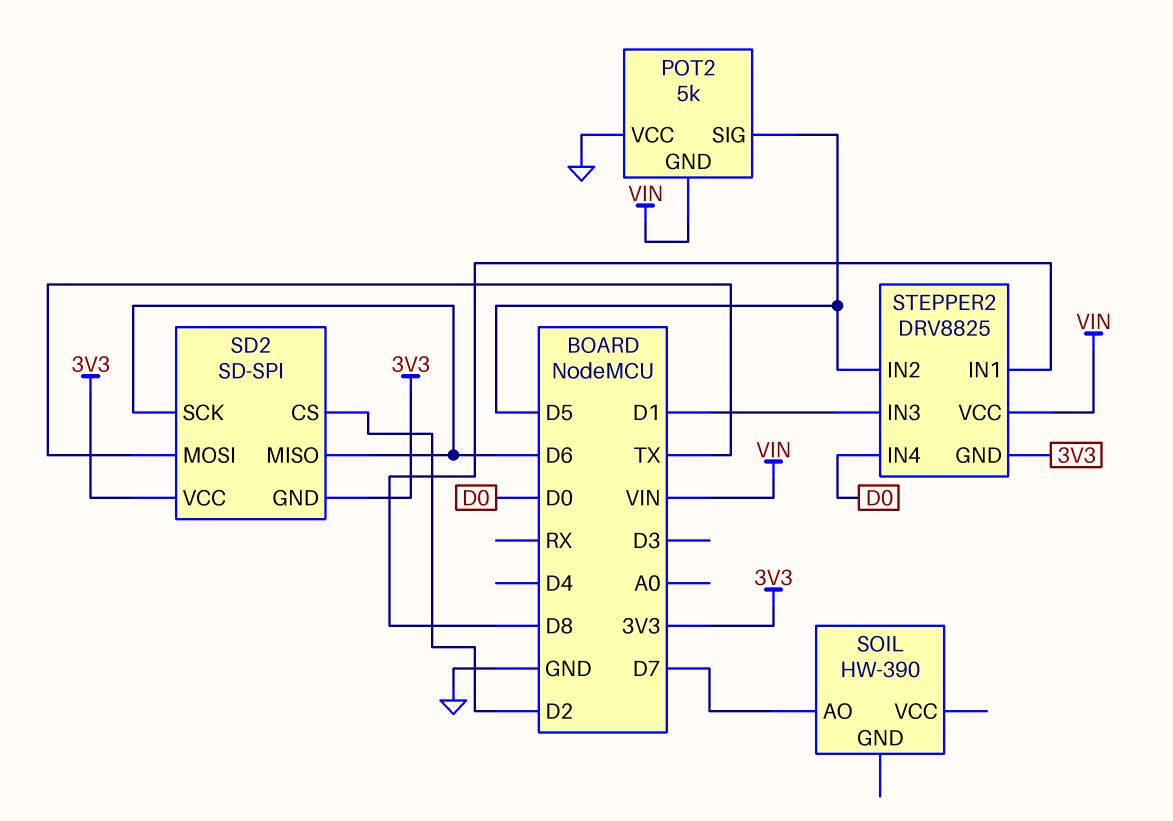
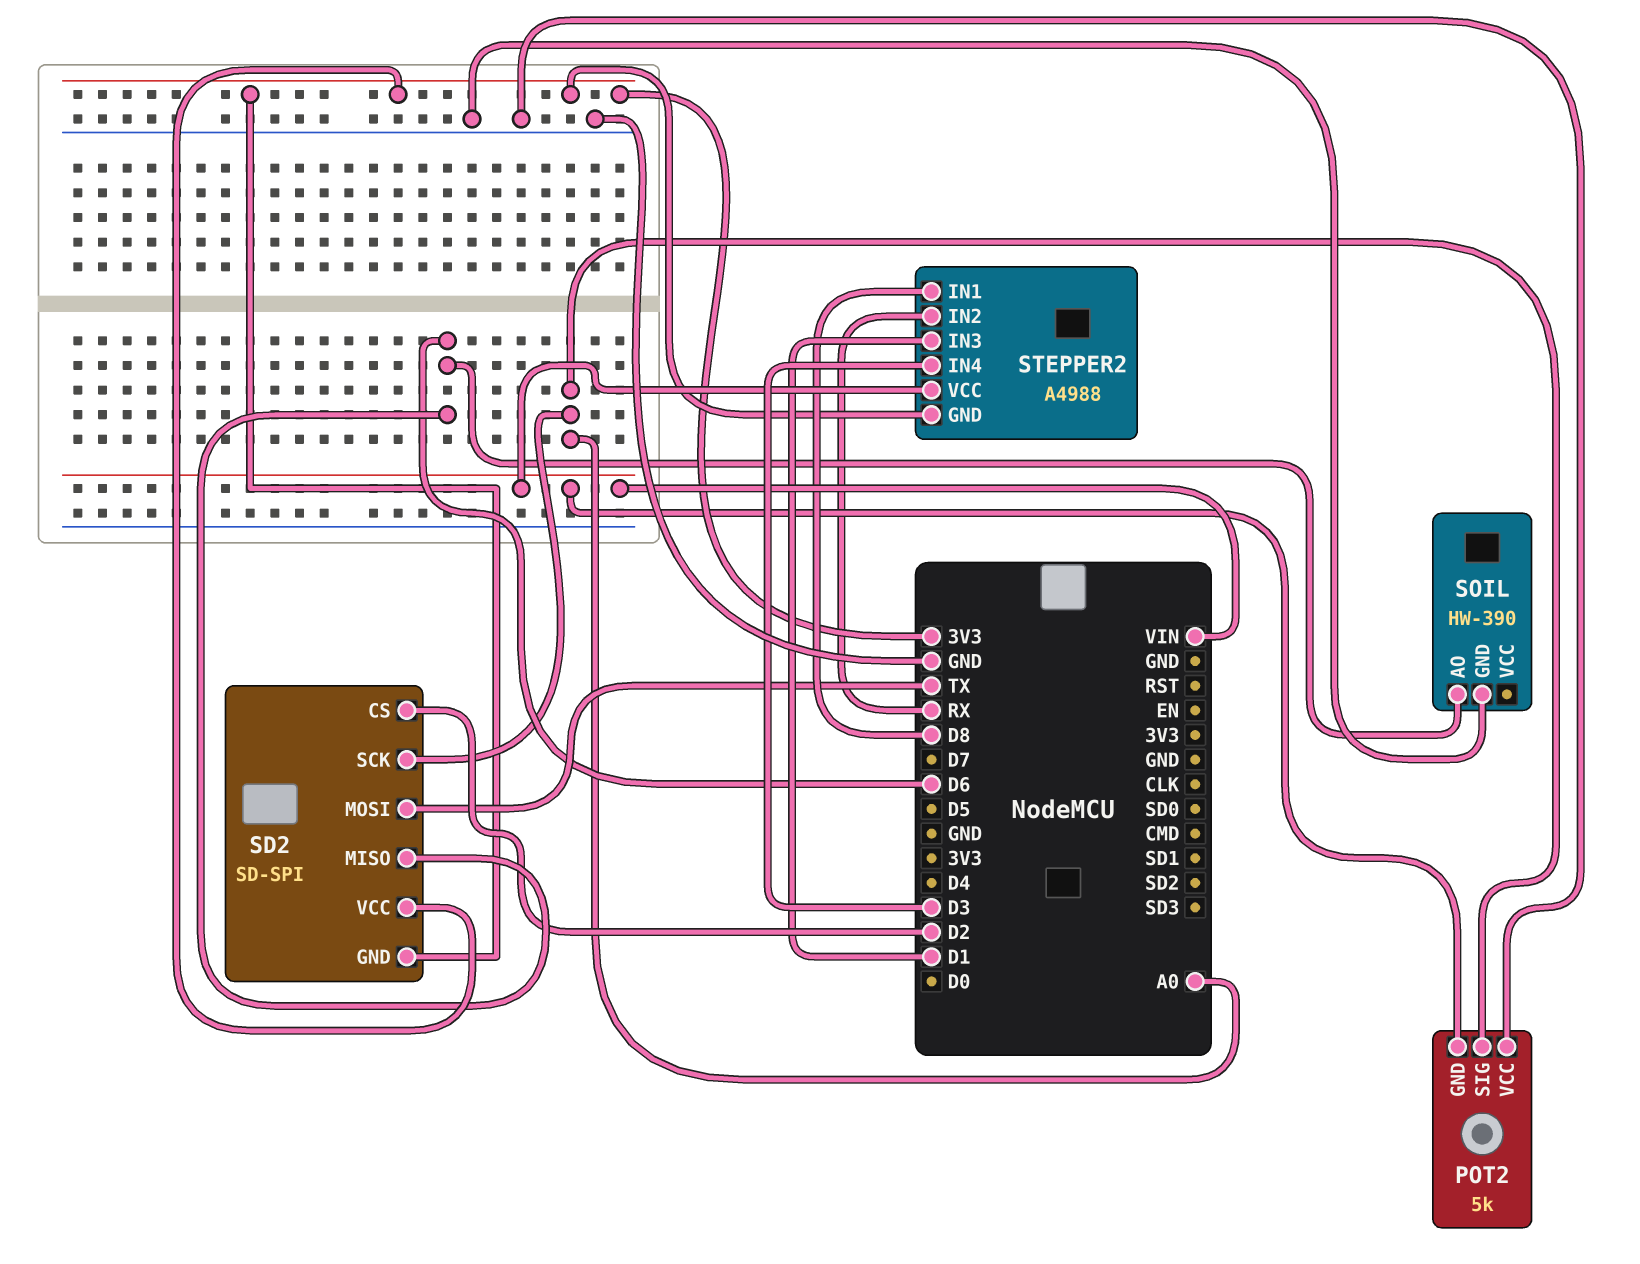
POT2 pin SIG: D5 -> A0
SD2 pin SCK: D6 -> A0
SOIL pin AO: D7 -> D6
SOIL pin GND: none -> GND
STEPPER2: DRV8825 -> A4988
STEPPER2 pin IN2: D5 -> RX
STEPPER2 pin IN4: D0 -> D3

